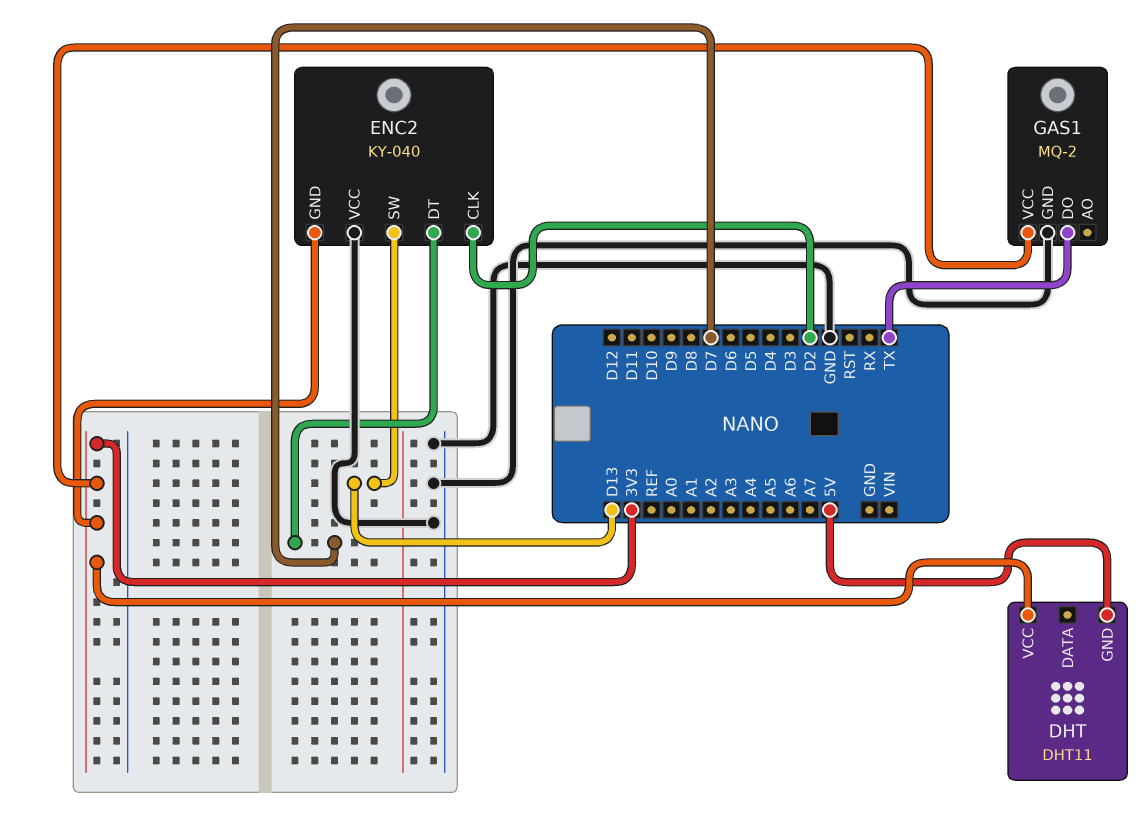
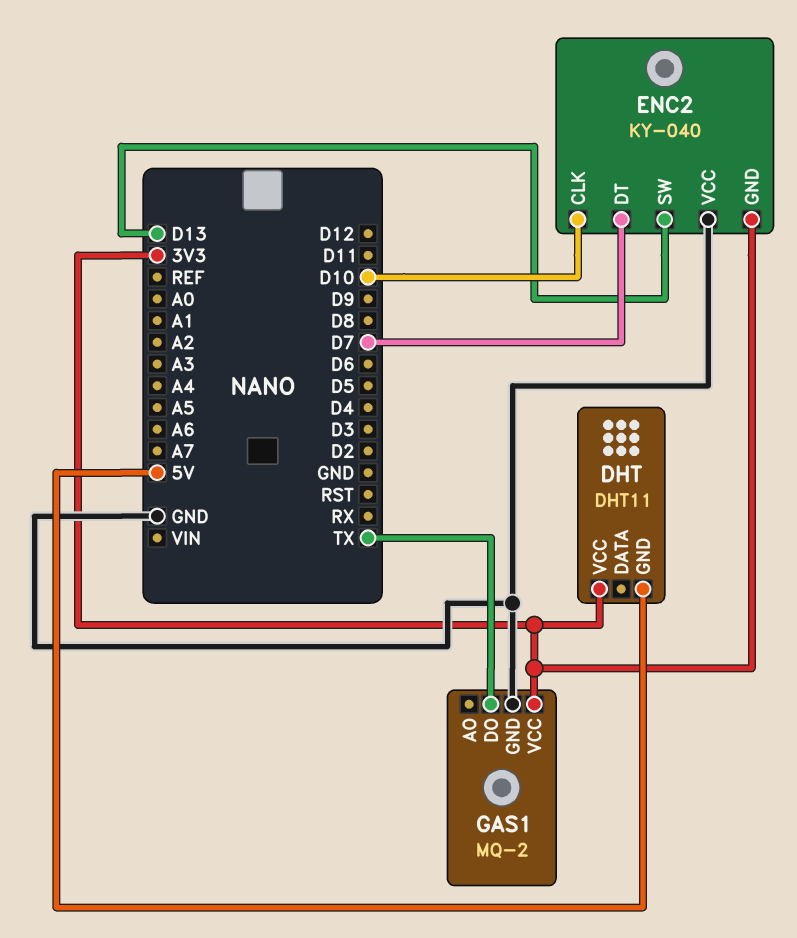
ENC2 pin CLK: D2 -> D10

